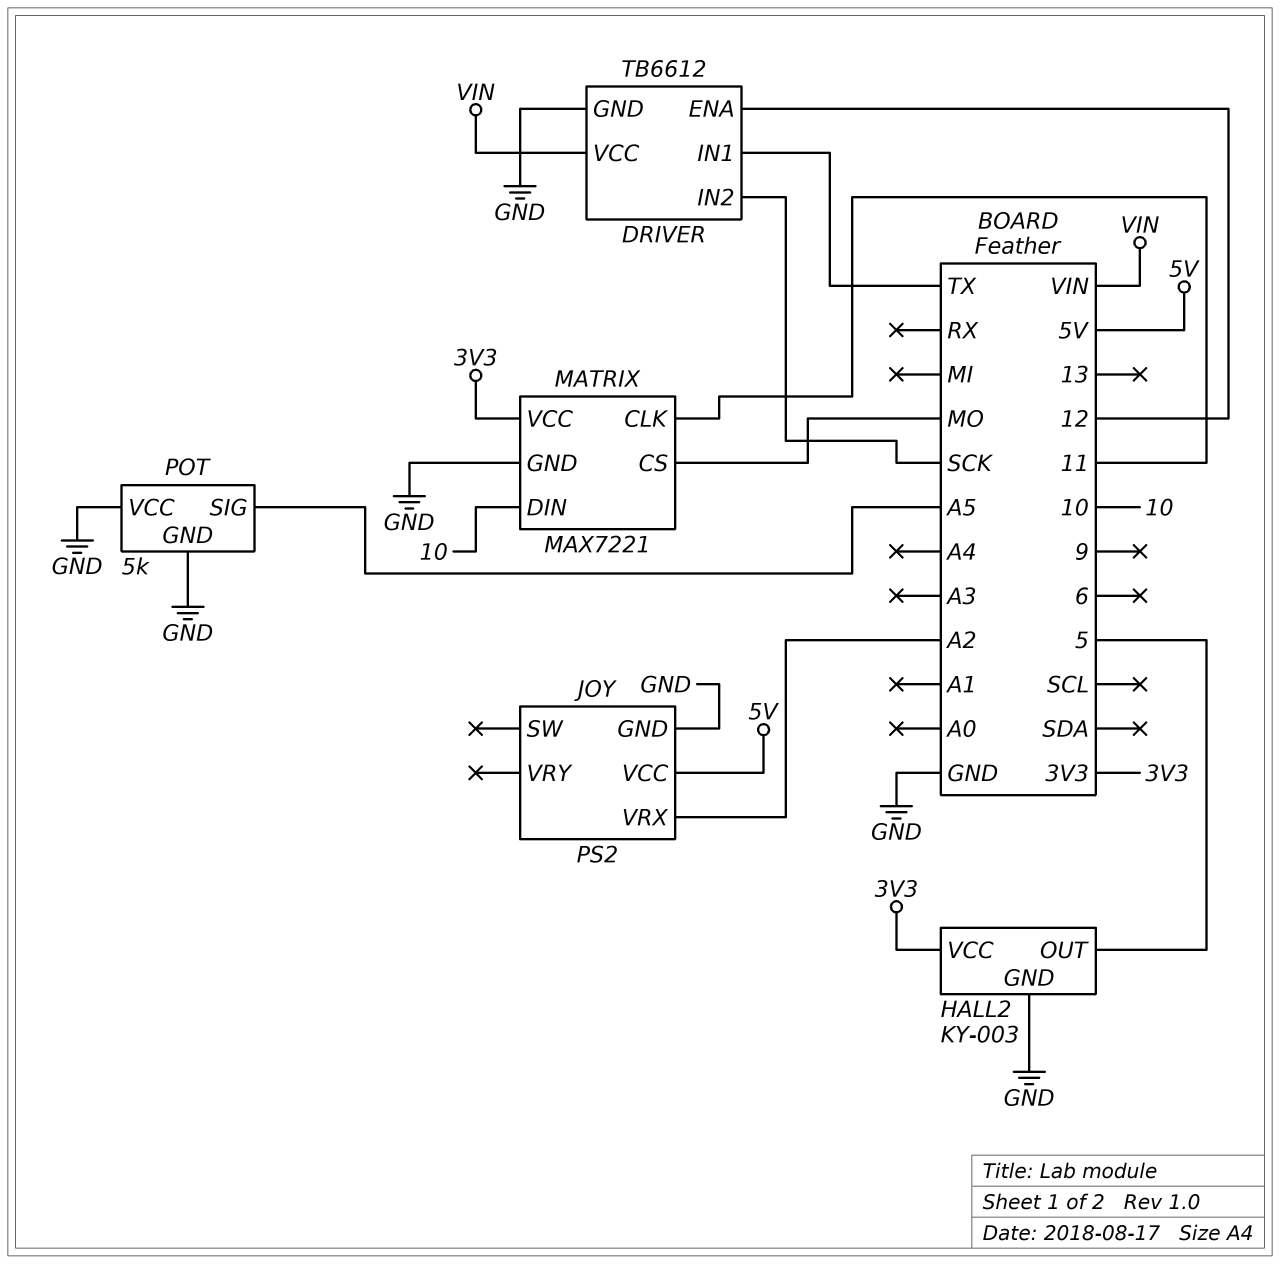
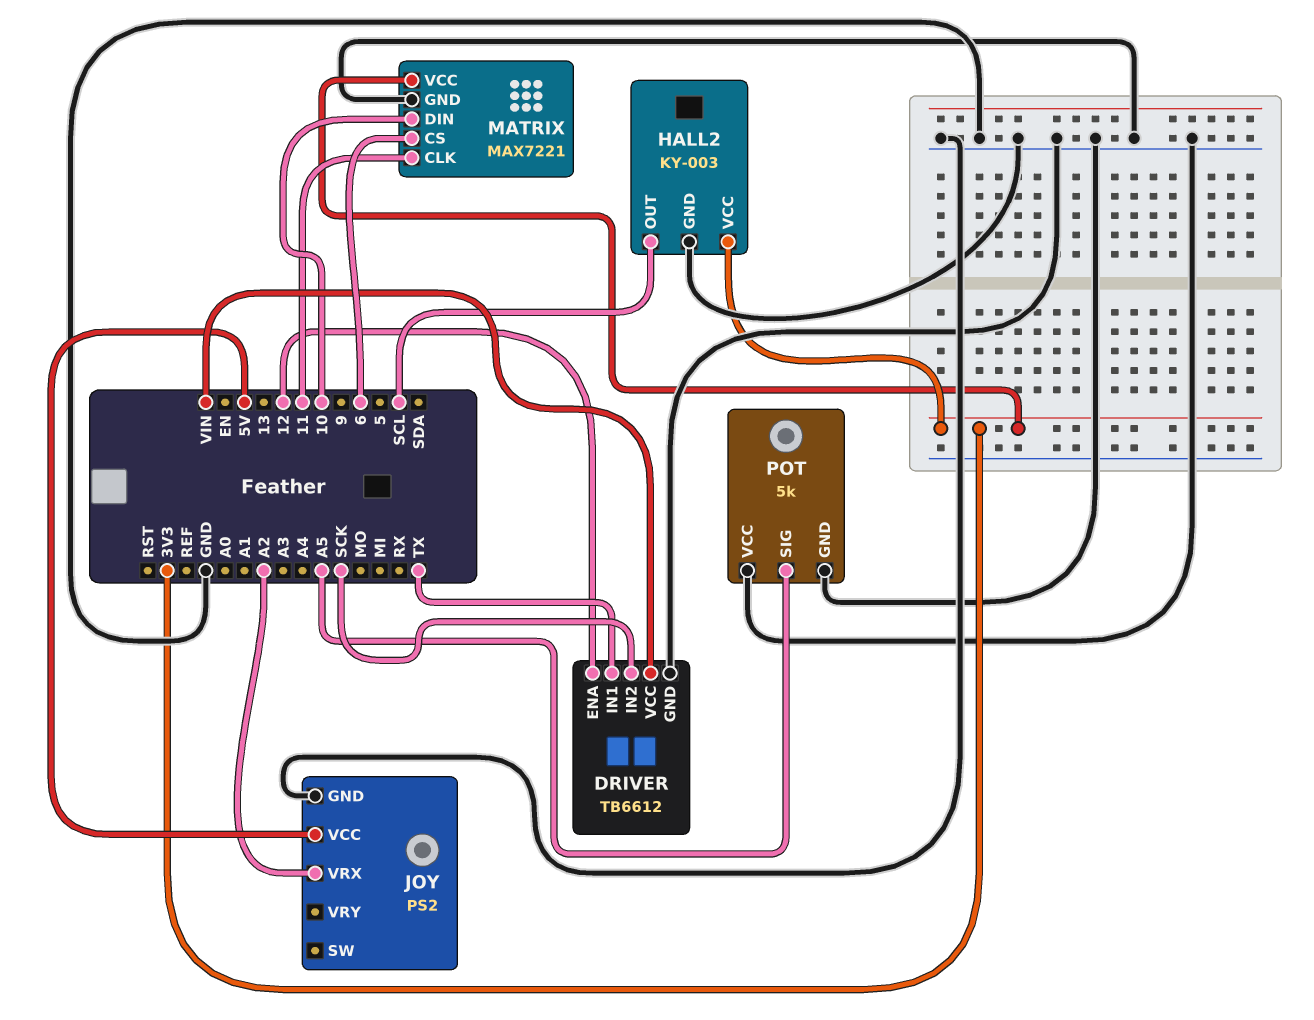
HALL2 pin OUT: 5 -> SCL
MATRIX pin CS: MO -> 6

